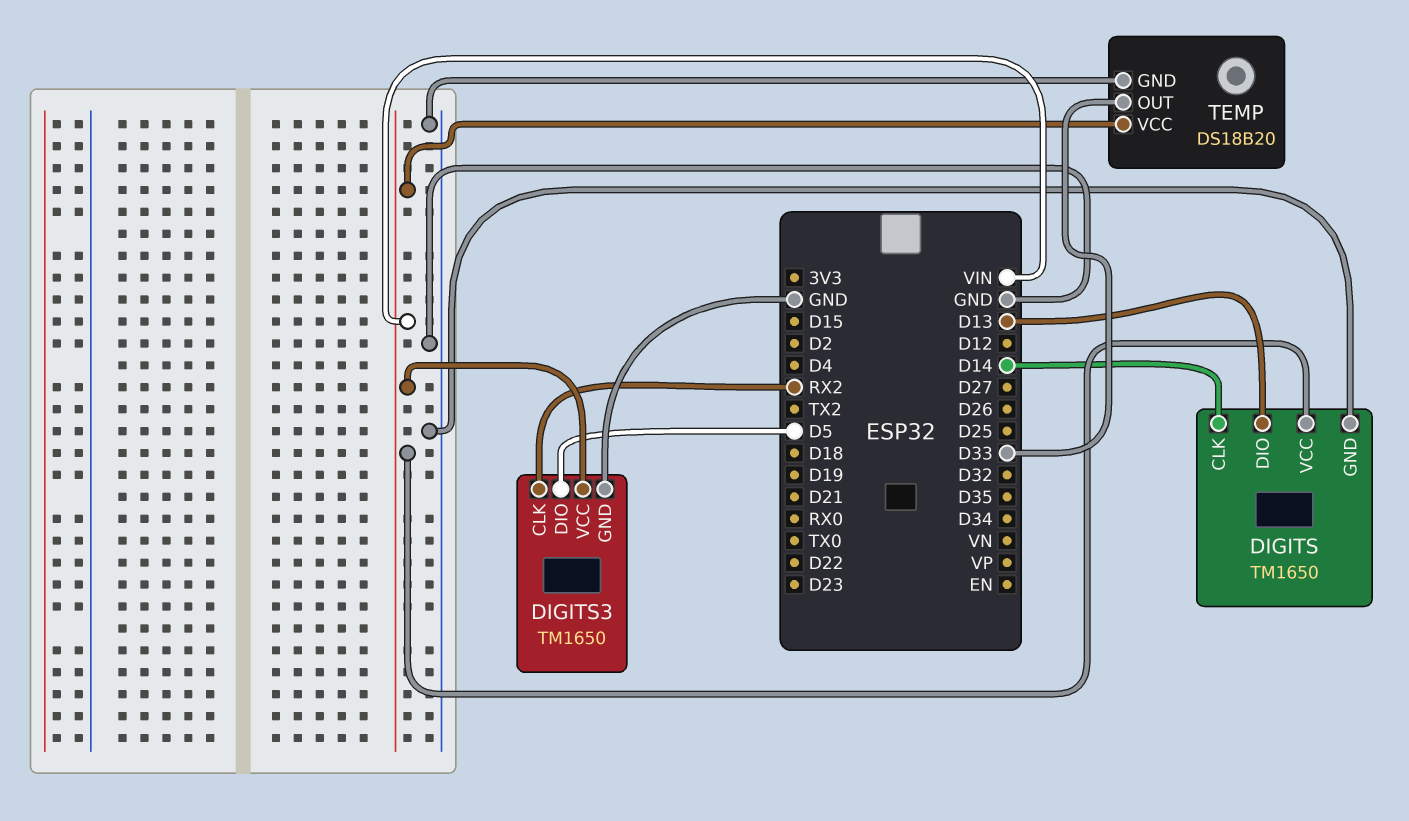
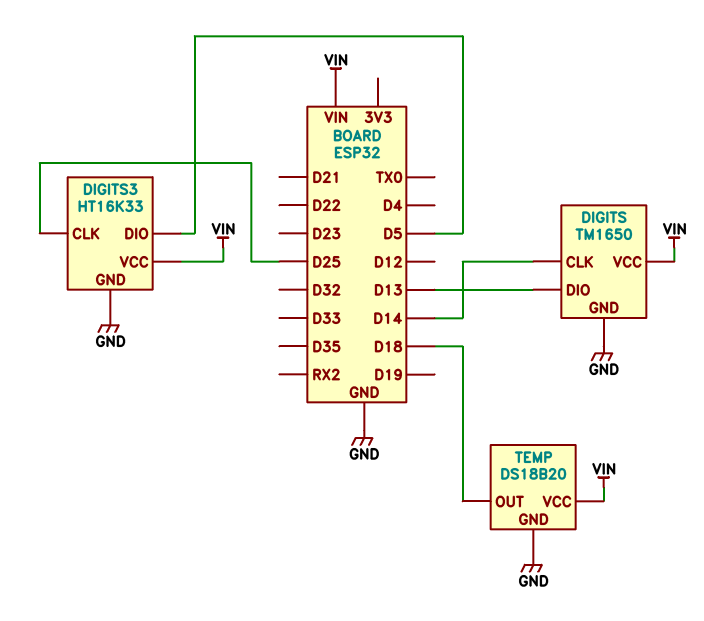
DIGITS3: TM1650 -> HT16K33
DIGITS3 pin CLK: RX2 -> D25
TEMP pin OUT: D33 -> D18

